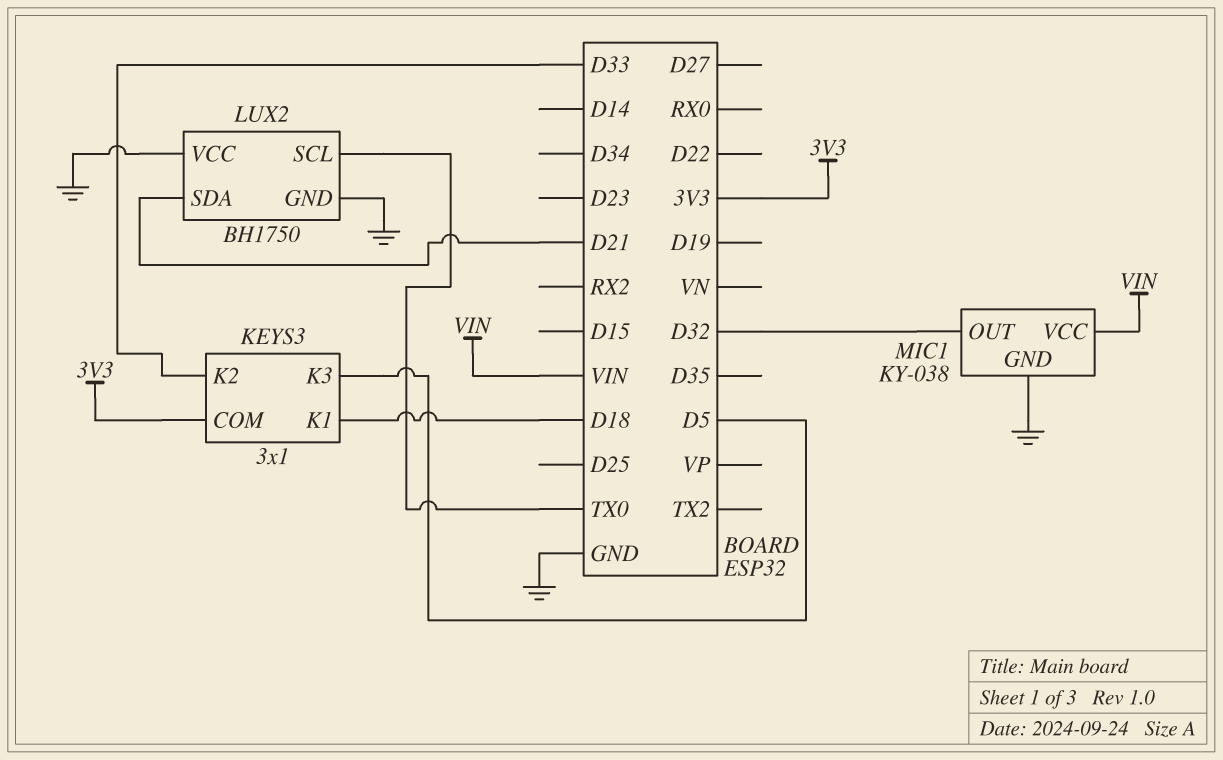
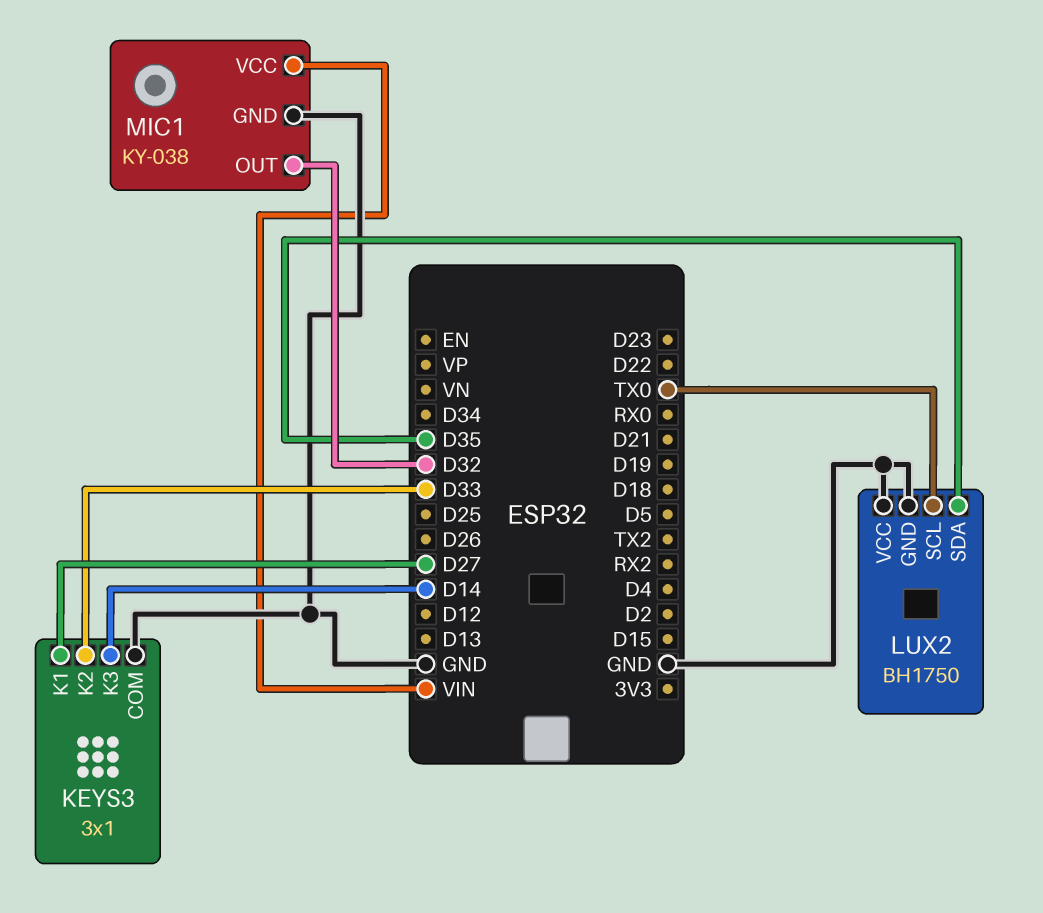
KEYS3 pin COM: 3V3 -> GND
KEYS3 pin K1: D18 -> D27
KEYS3 pin K3: D5 -> D14
LUX2 pin SDA: D21 -> D35

